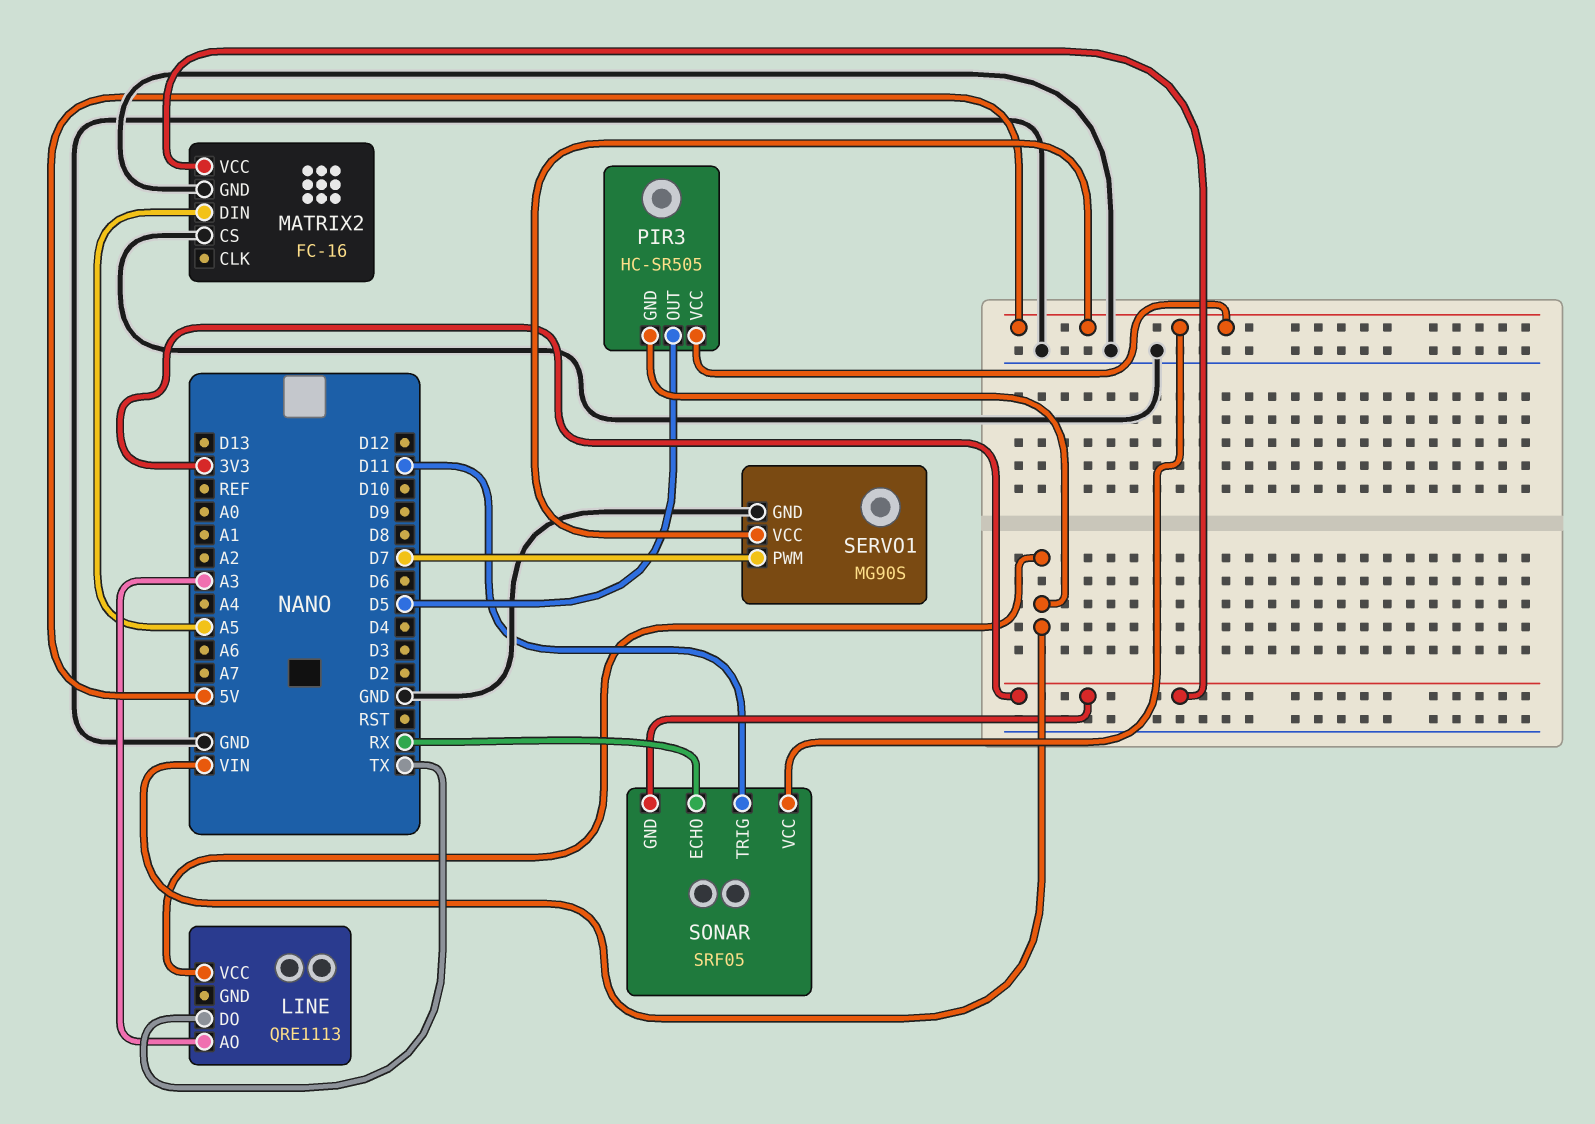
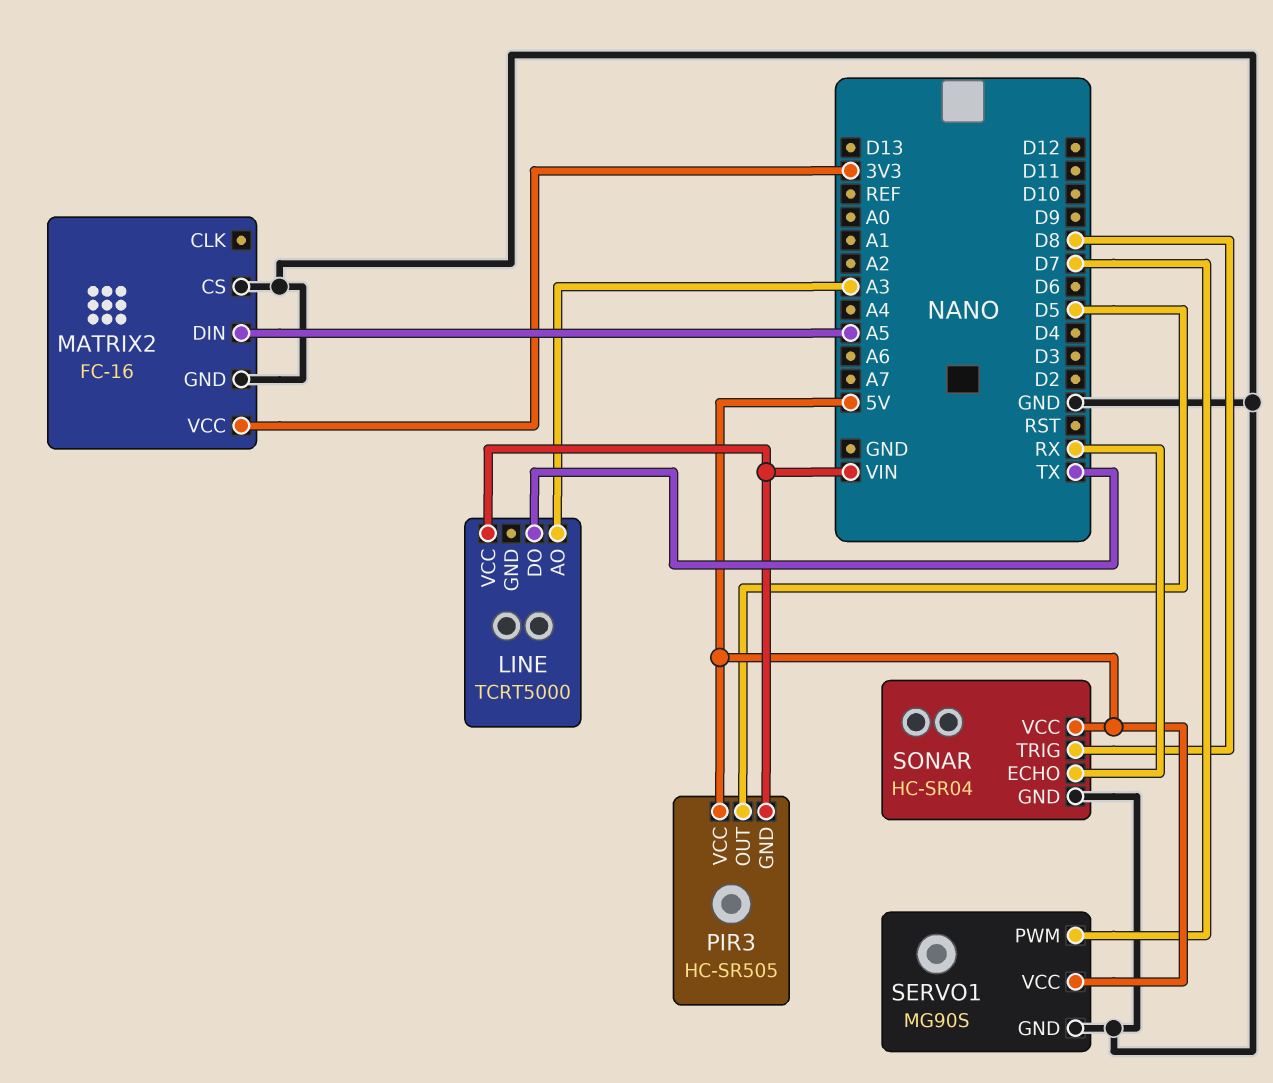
LINE: QRE1113 -> TCRT5000
SONAR: SRF05 -> HC-SR04
SONAR pin GND: 3V3 -> GND
SONAR pin TRIG: D11 -> D8

